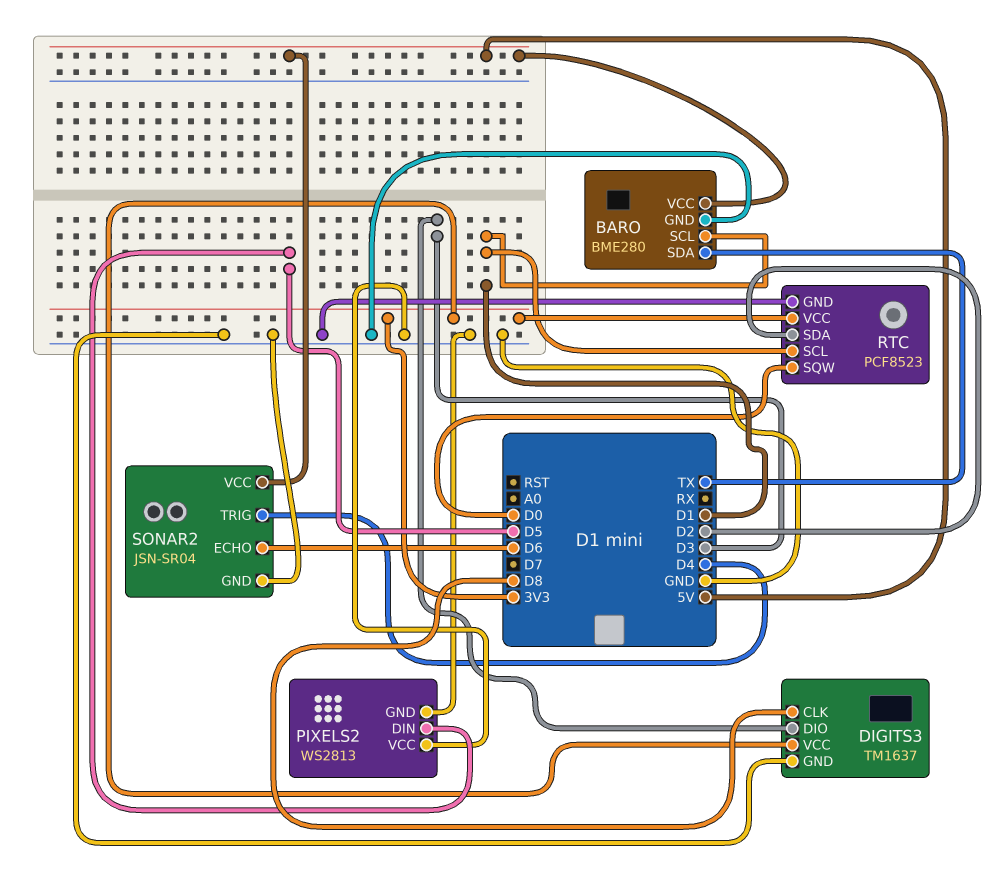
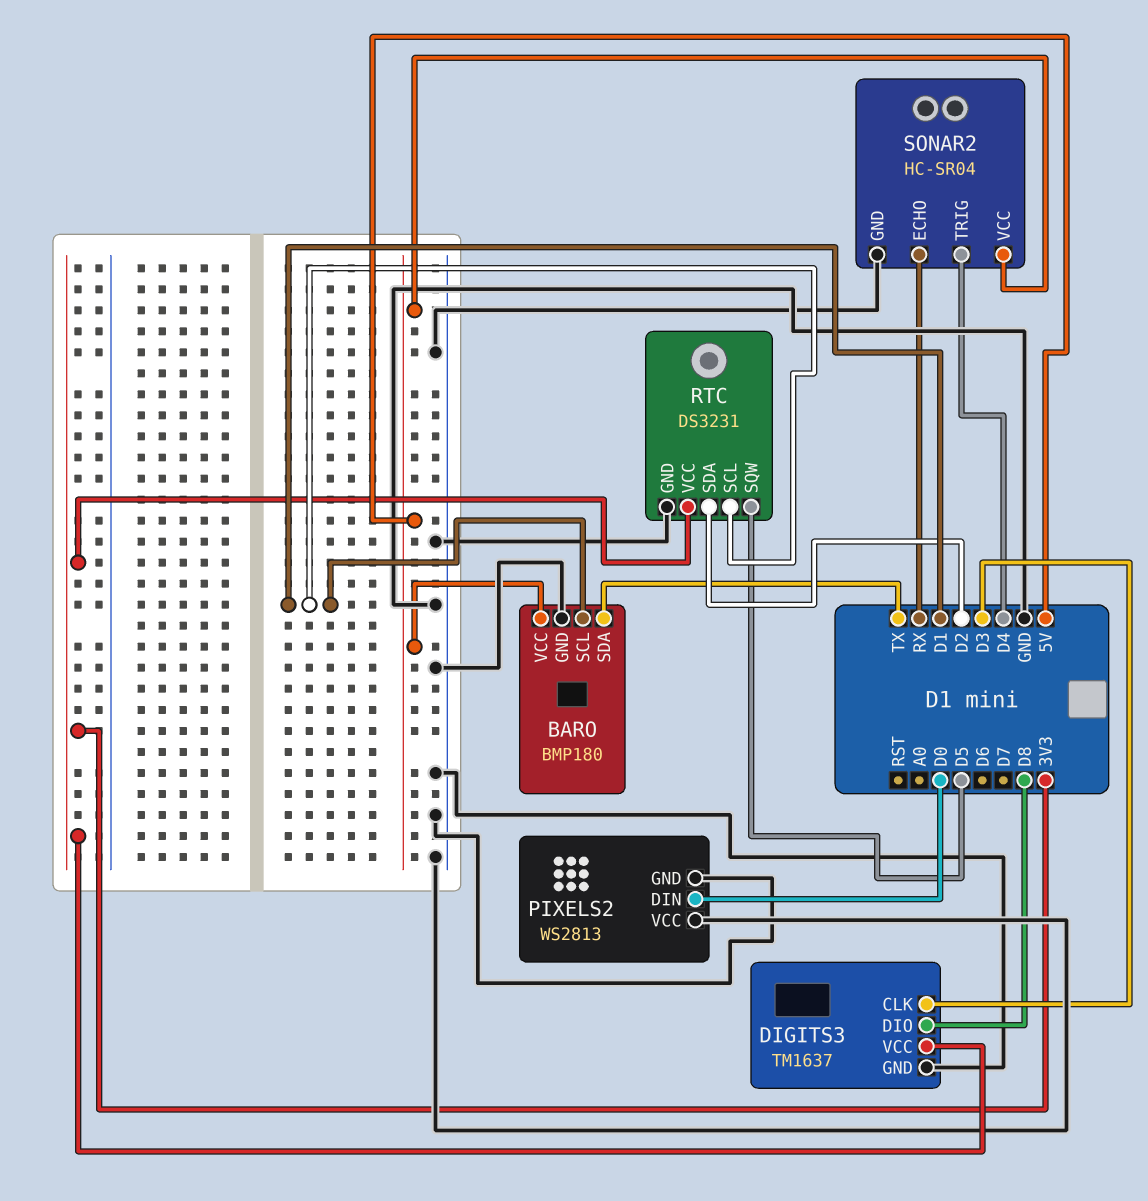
BARO: BME280 -> BMP180
DIGITS3 pin CLK: D8 -> D3
DIGITS3 pin DIO: D3 -> D8
PIXELS2 pin DIN: D5 -> D0
RTC: PCF8523 -> DS3231
RTC pin SQW: D0 -> D5
SONAR2: JSN-SR04 -> HC-SR04
SONAR2 pin ECHO: D6 -> RX

